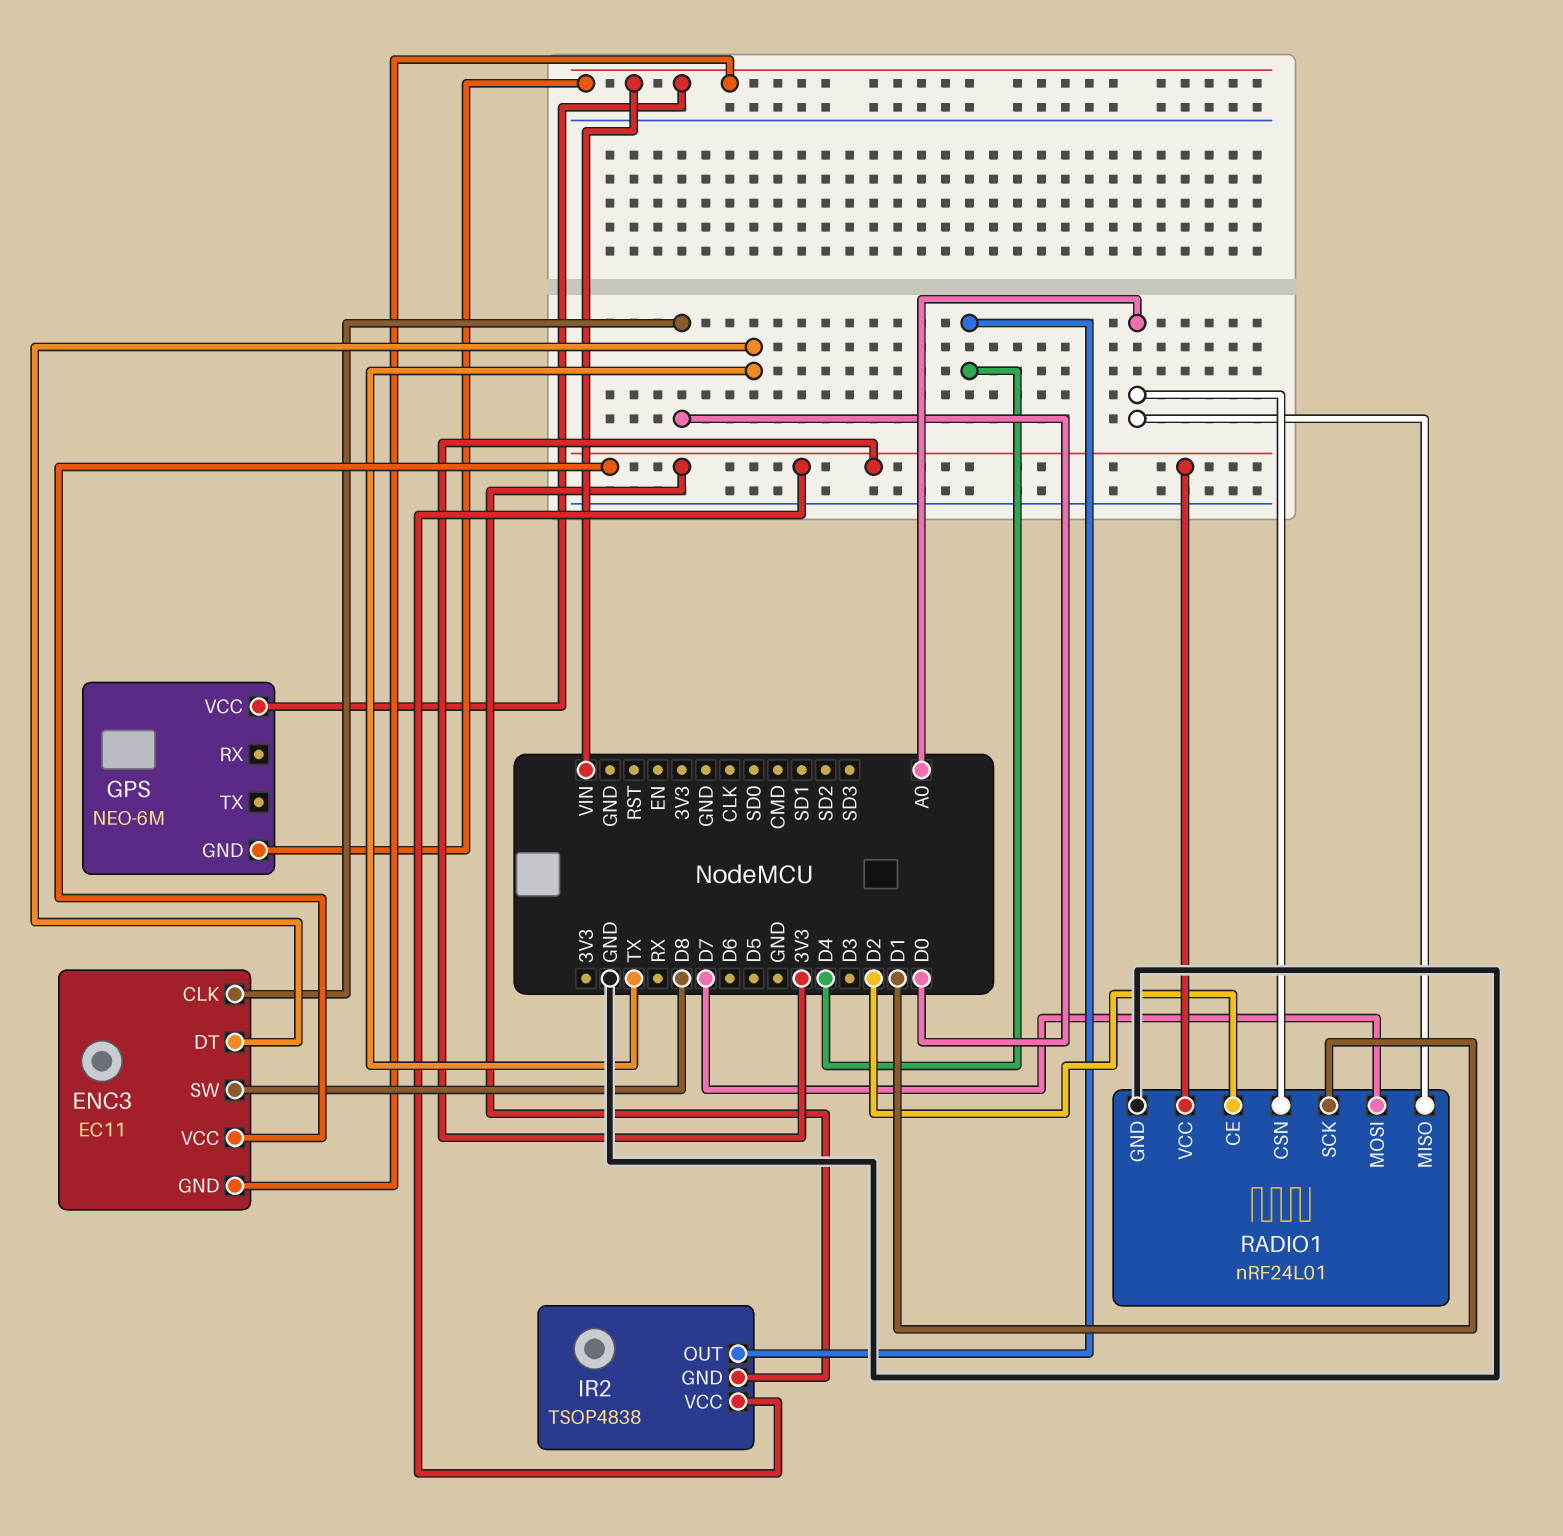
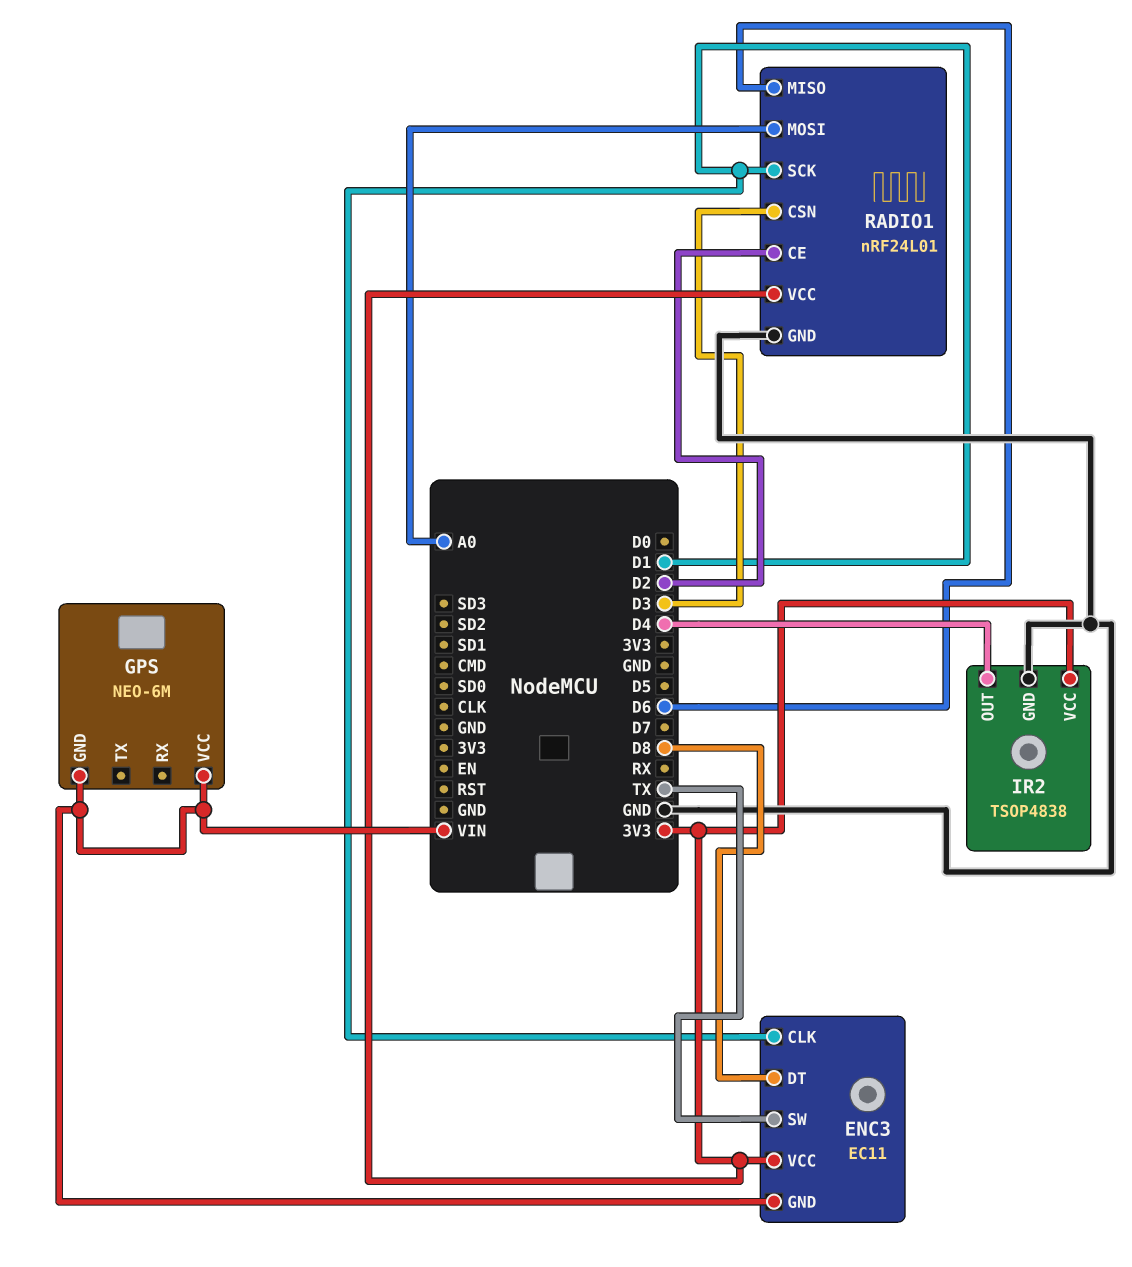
ENC3 pin CLK: D0 -> D1
ENC3 pin DT: TX -> D8
ENC3 pin SW: D8 -> TX
IR2 pin GND: 3V3 -> GND
RADIO1 pin CSN: A0 -> D3
RADIO1 pin MISO: A0 -> D6
RADIO1 pin MOSI: D7 -> A0

